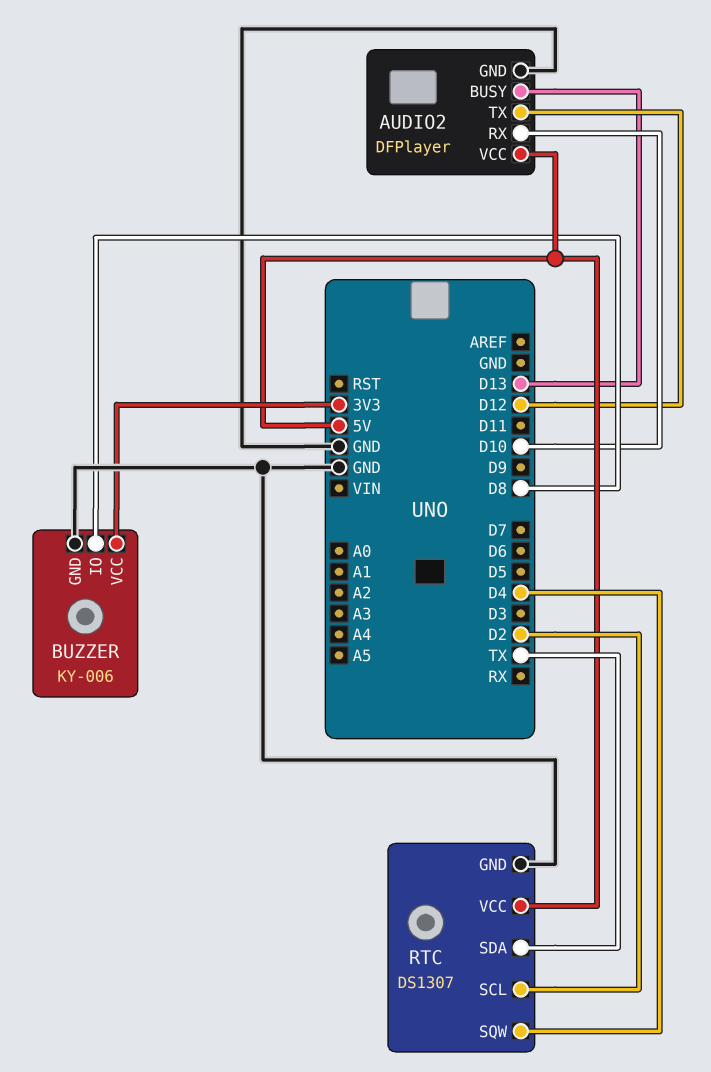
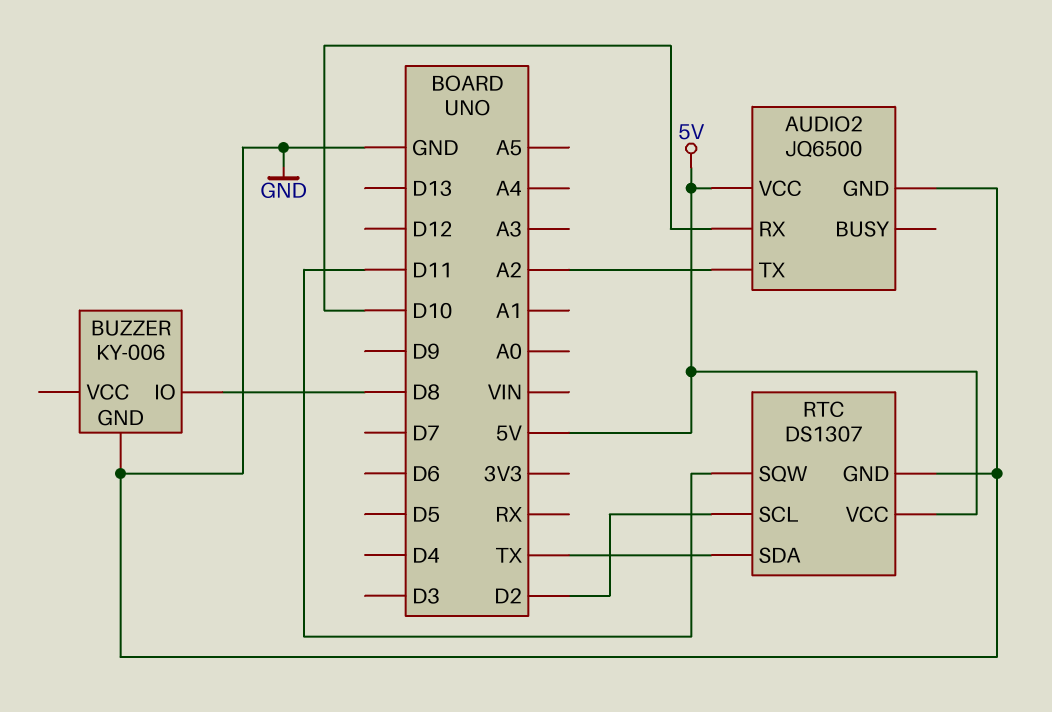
AUDIO2: DFPlayer -> JQ6500
AUDIO2 pin BUSY: D13 -> none
AUDIO2 pin TX: D12 -> A2
BUZZER pin VCC: 3V3 -> none
RTC pin SQW: D4 -> D11

